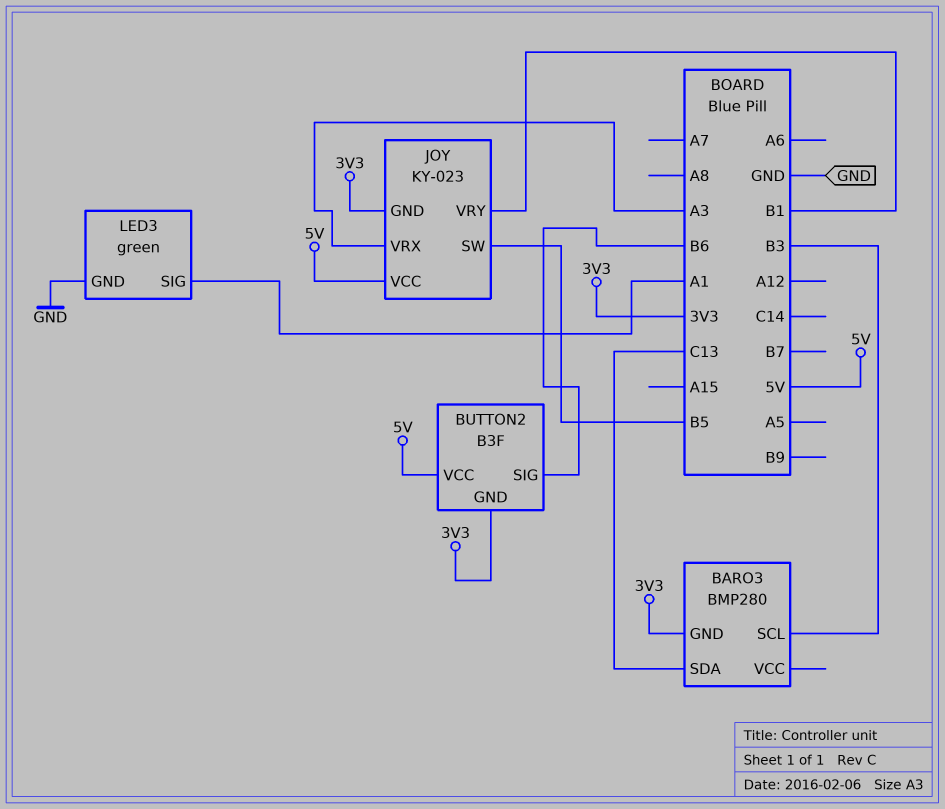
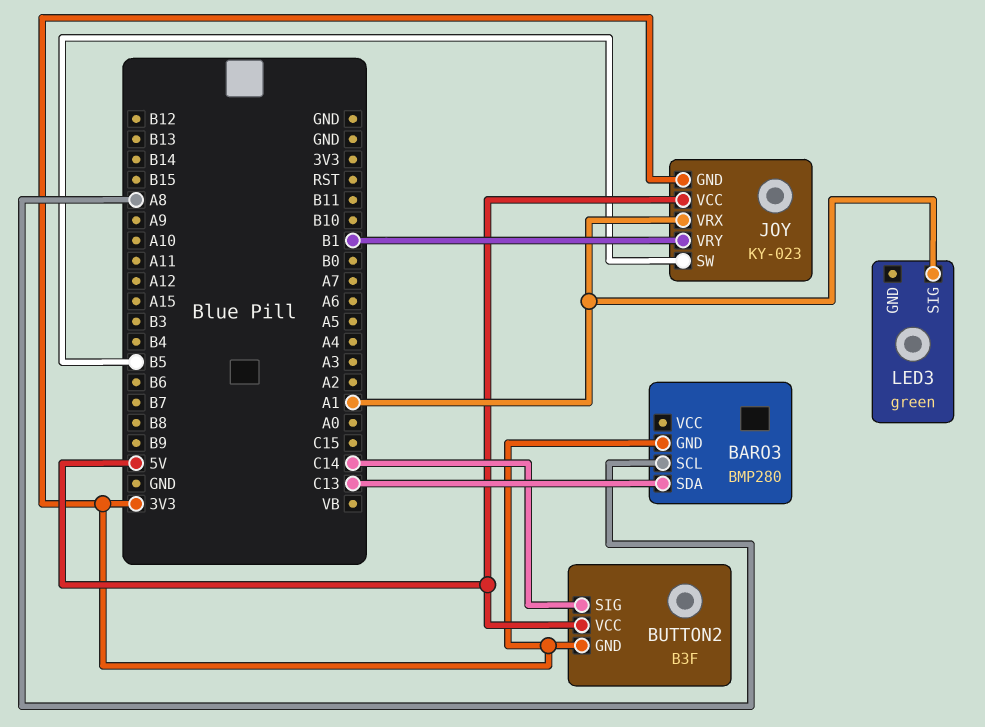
BARO3 pin SCL: B3 -> A8
BUTTON2 pin SIG: B6 -> C14
JOY pin VRX: A3 -> A1
LED3 pin GND: GND -> none

